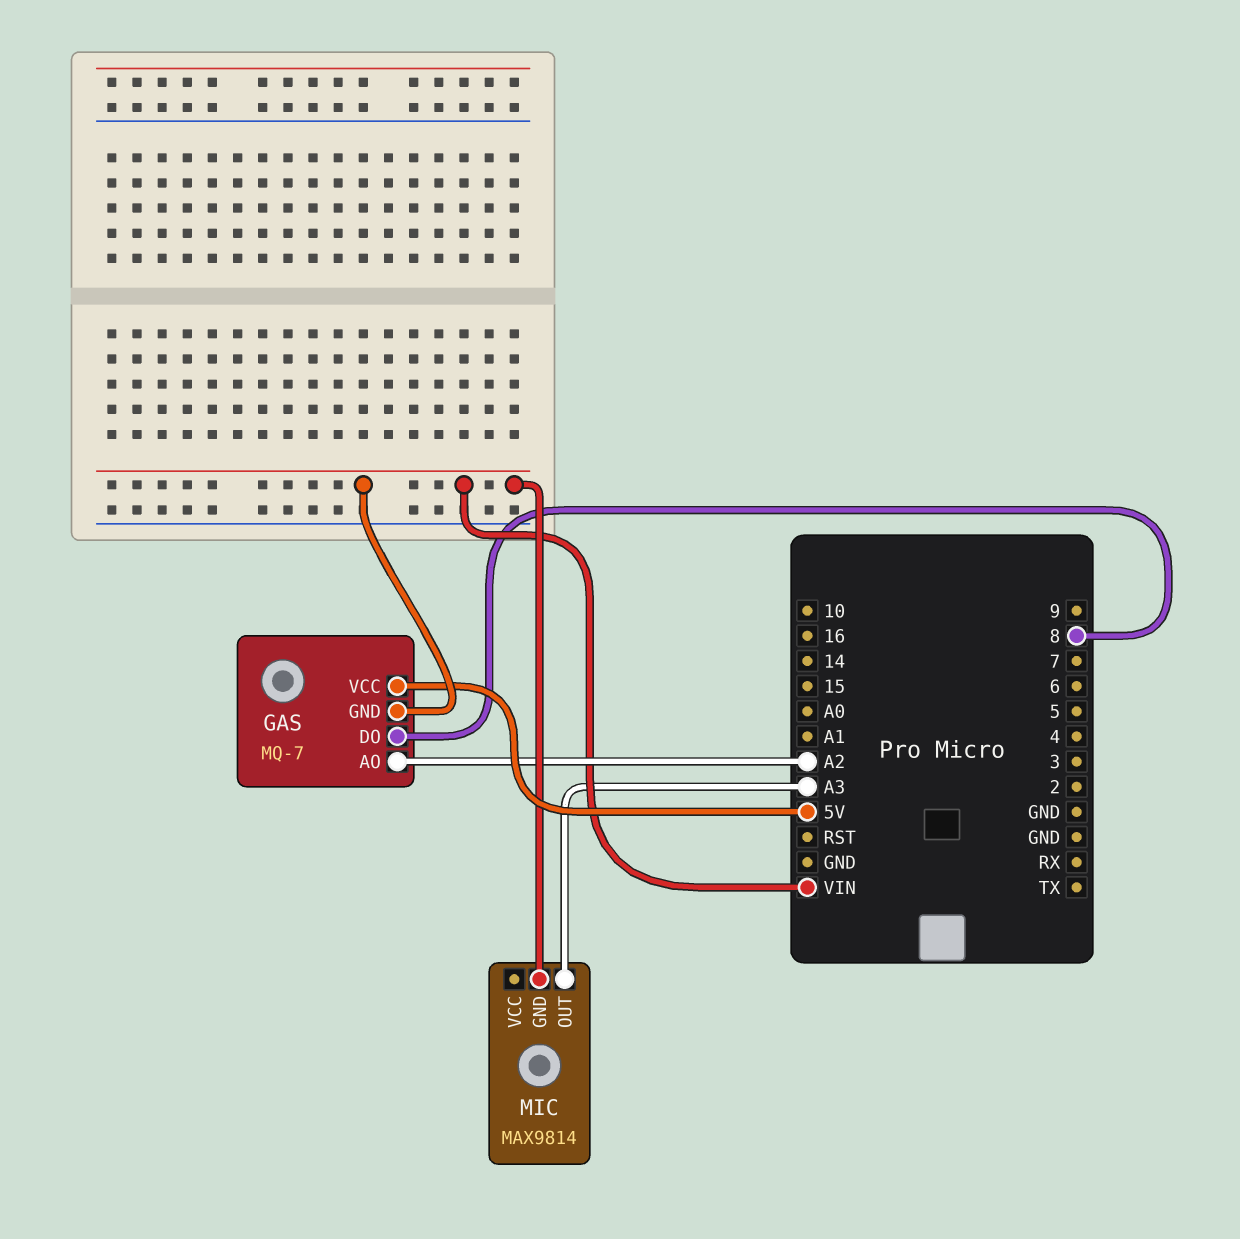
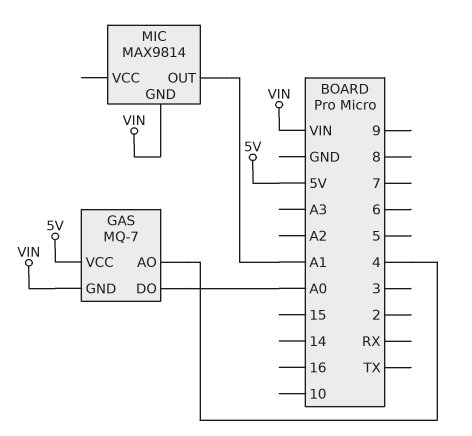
GAS pin AO: A2 -> 4
GAS pin DO: 8 -> A0
MIC pin OUT: A3 -> A1

